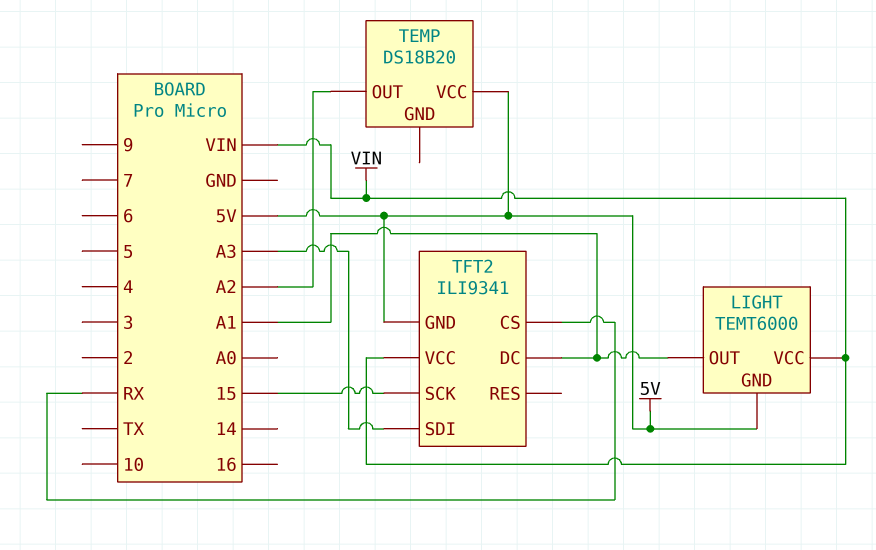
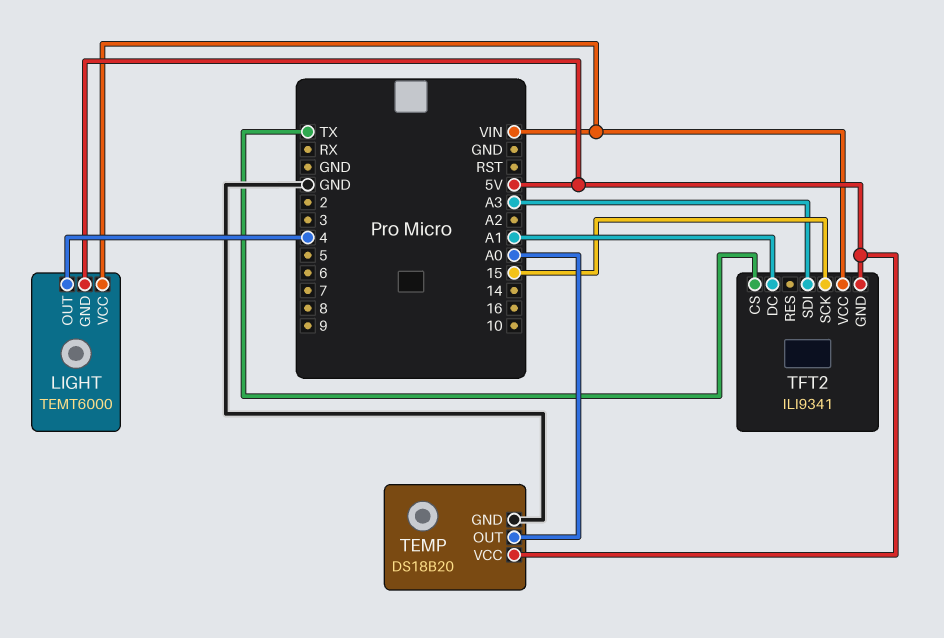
LIGHT pin OUT: A1 -> 4
TEMP pin GND: none -> GND
TEMP pin OUT: A2 -> A0
TFT2 pin CS: RX -> TX

